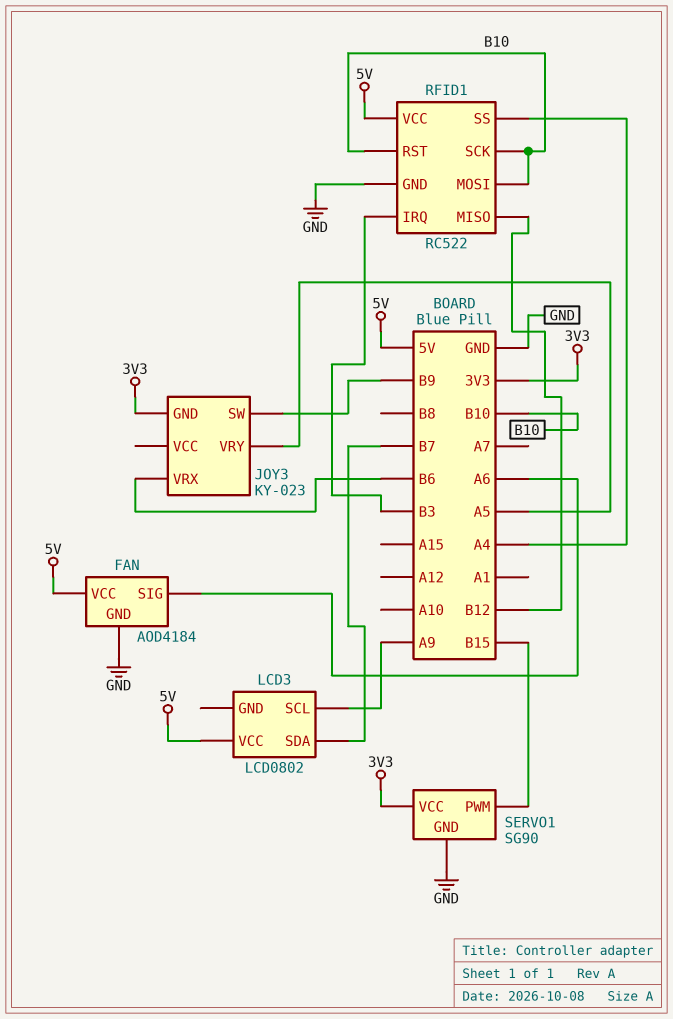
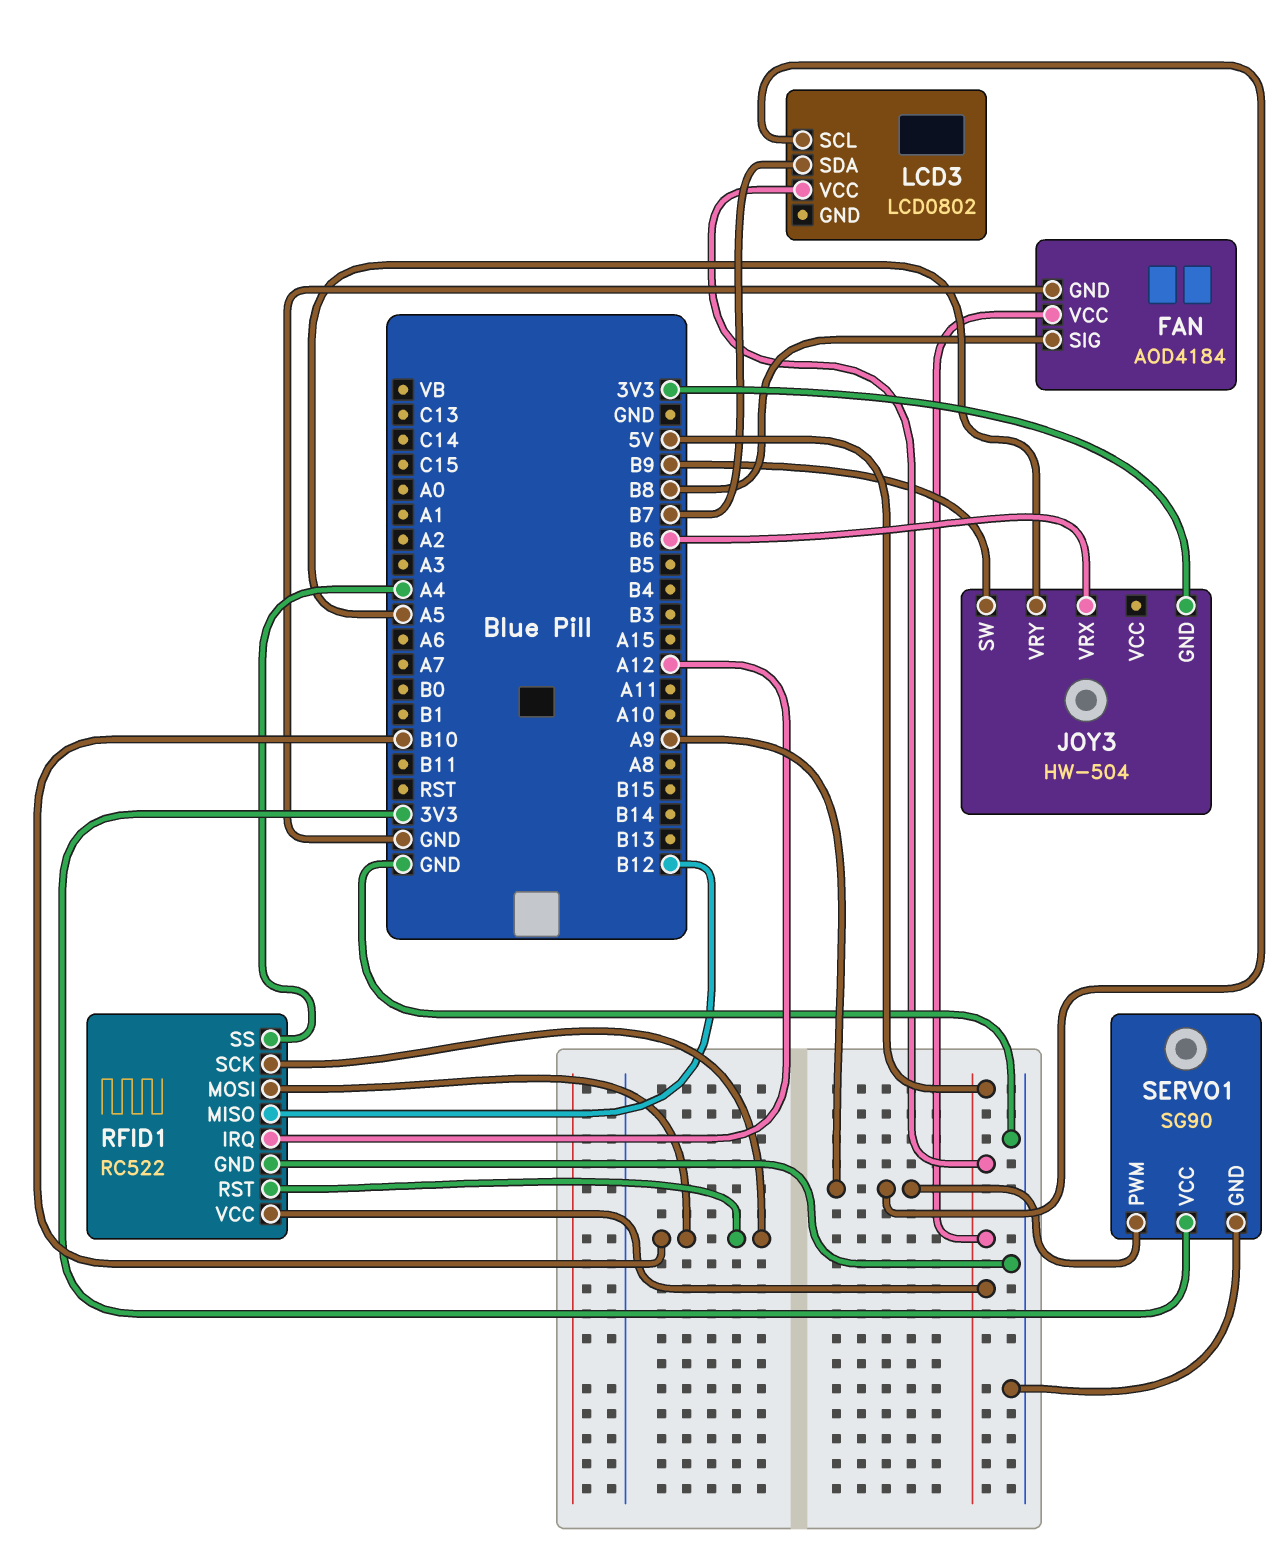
FAN pin SIG: A6 -> B8
JOY3: KY-023 -> HW-504
RFID1 pin IRQ: B3 -> A12
SERVO1 pin PWM: B15 -> A9

